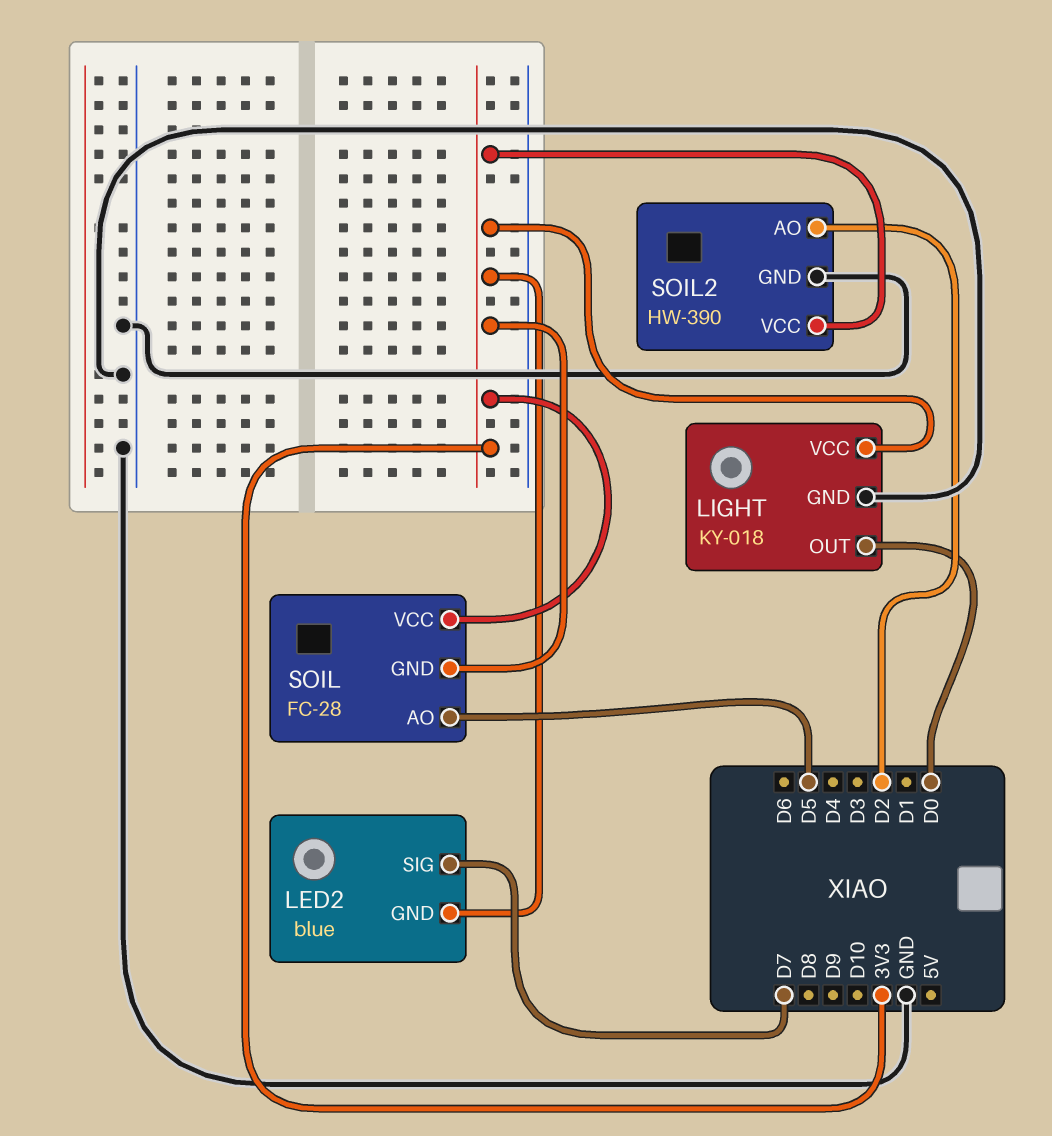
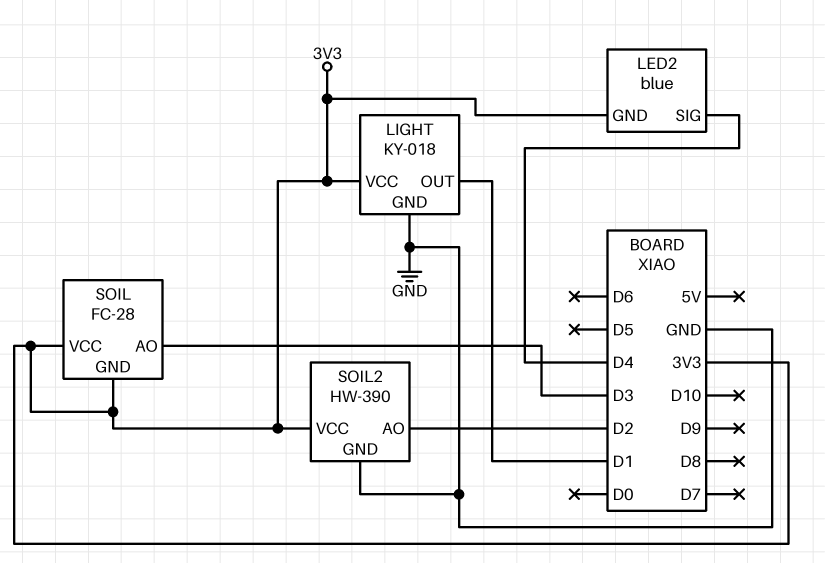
LED2 pin SIG: D7 -> D4
LIGHT pin OUT: D0 -> D1
SOIL pin AO: D5 -> D3

